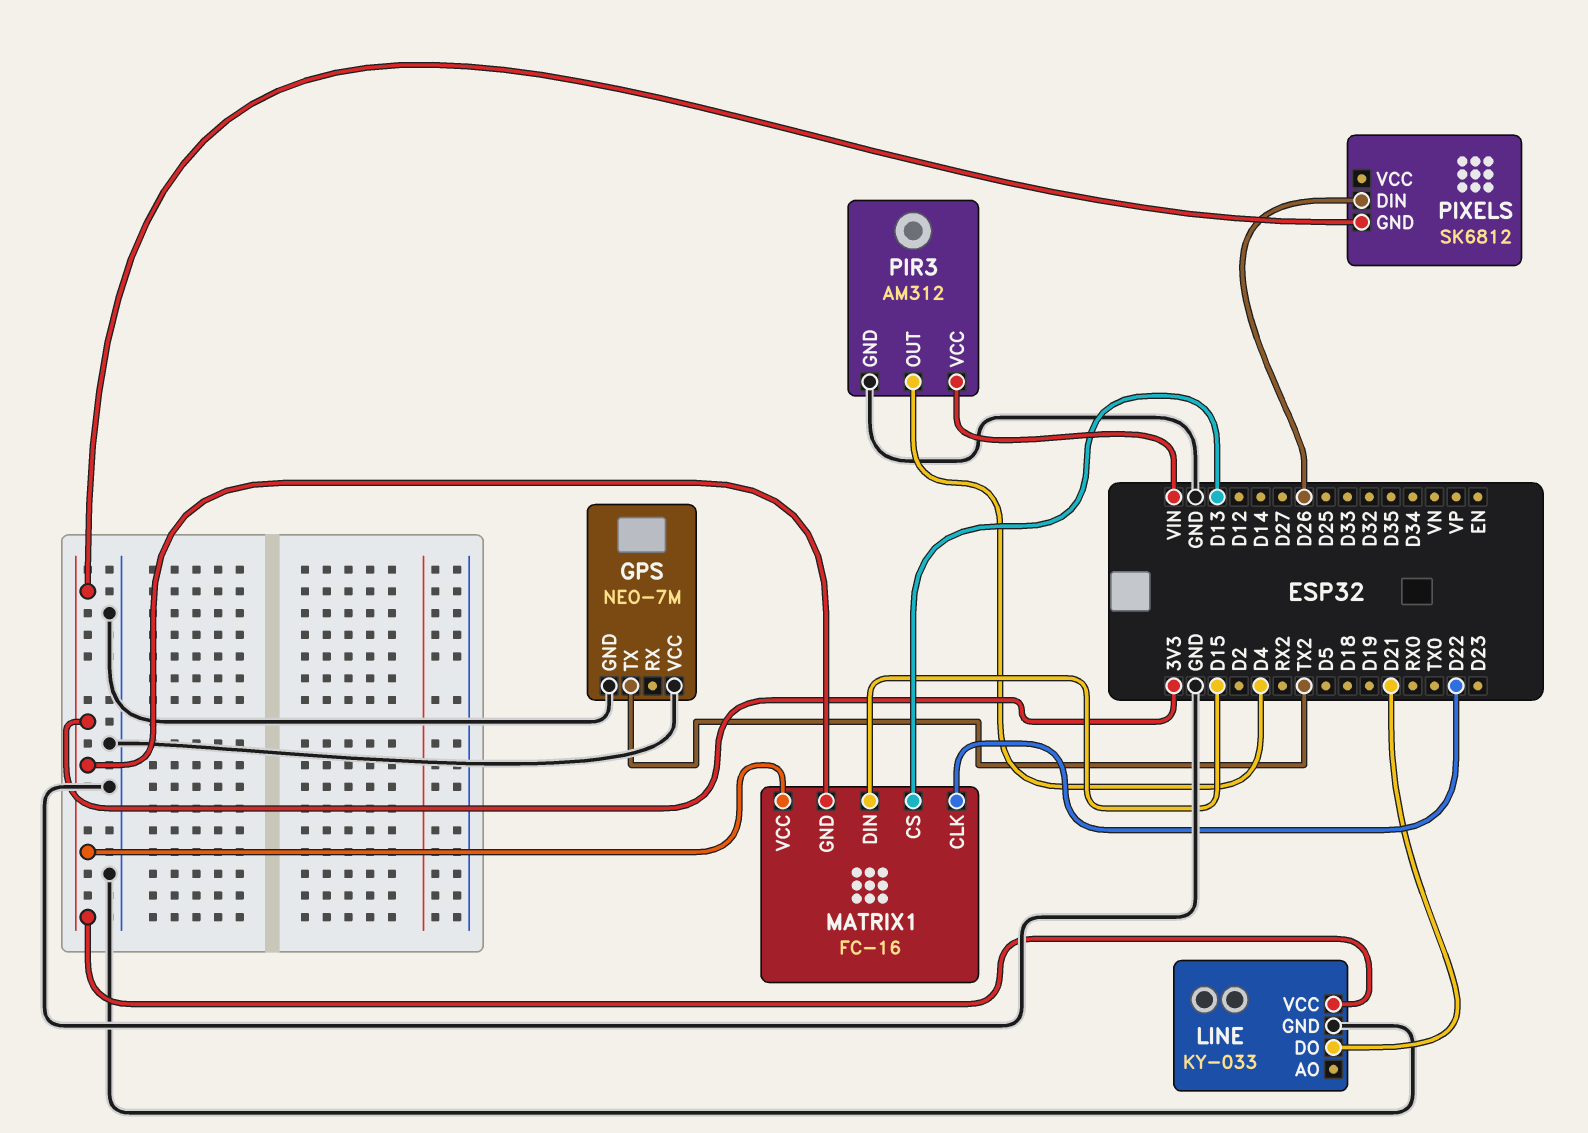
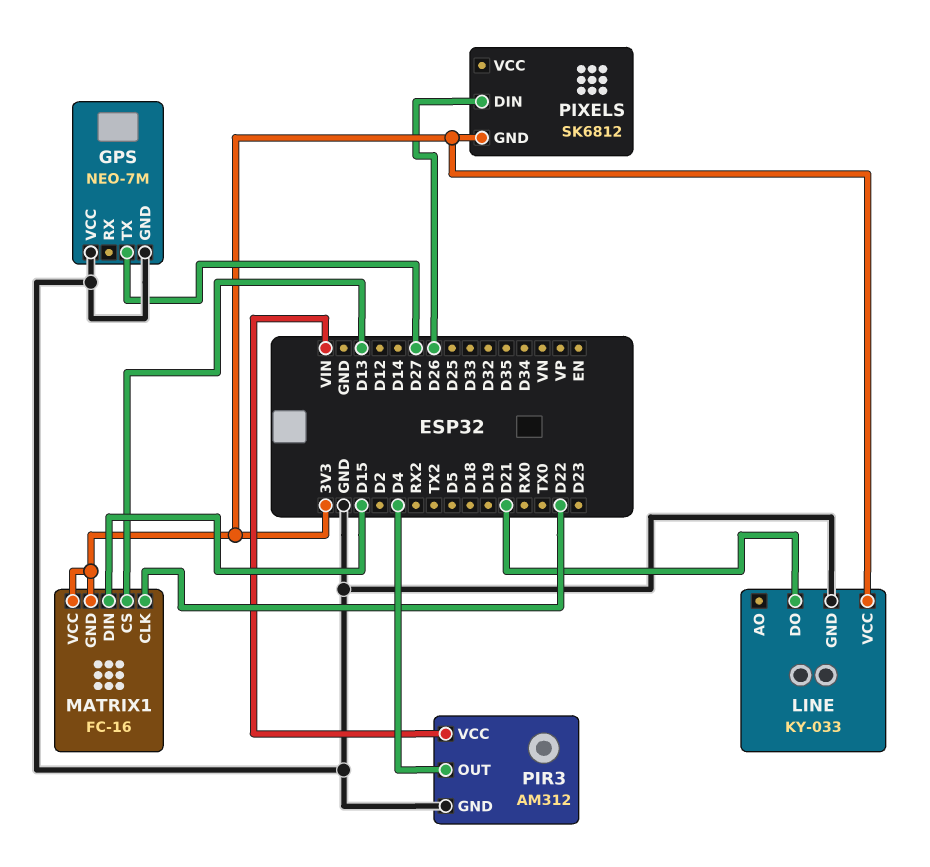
GPS pin TX: TX2 -> D27

